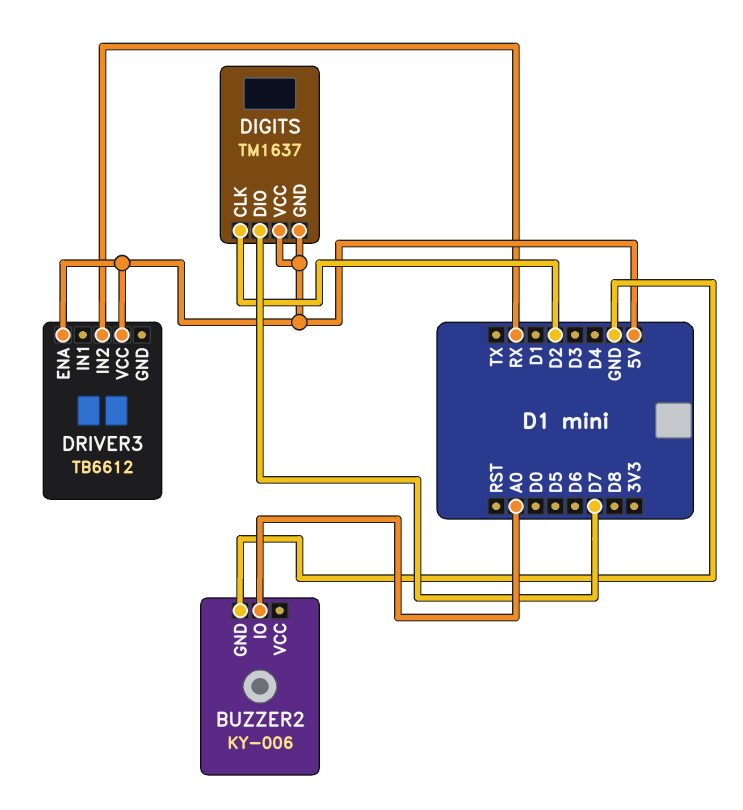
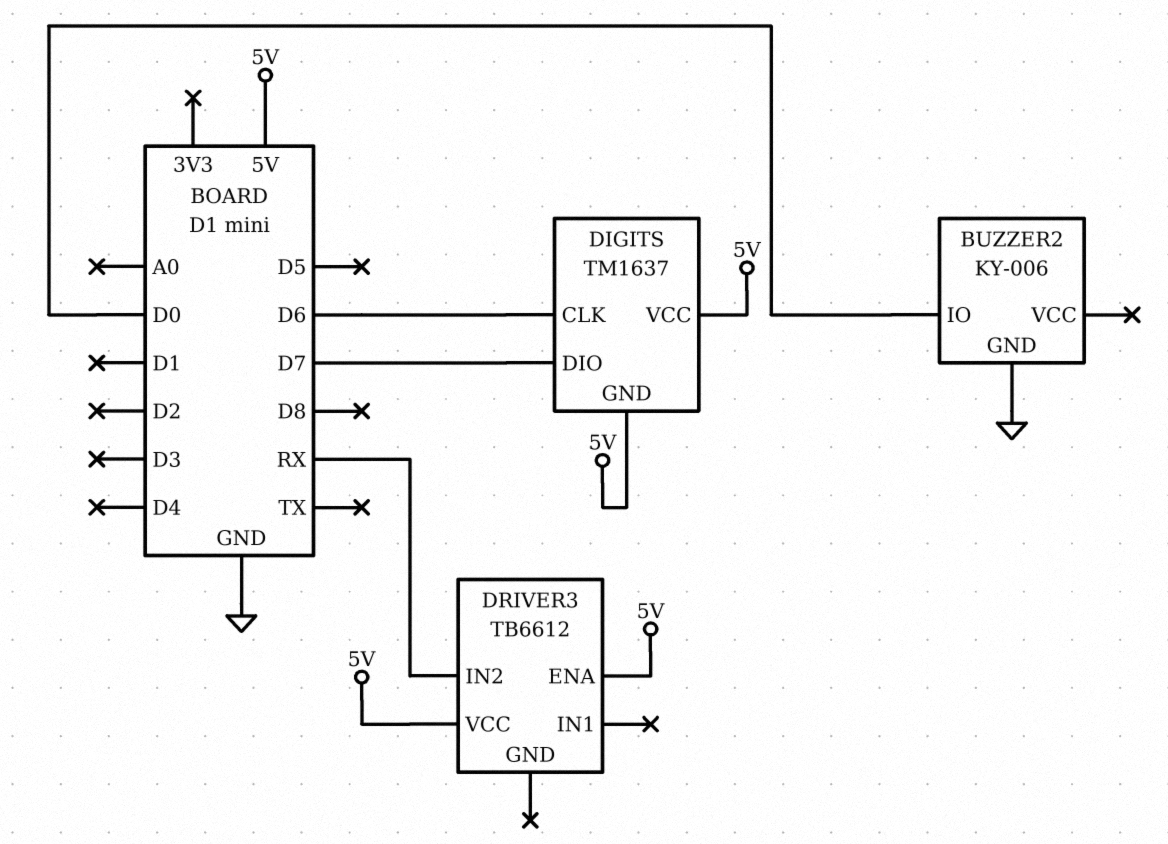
BUZZER2 pin IO: A0 -> D0
DIGITS pin CLK: D2 -> D6

